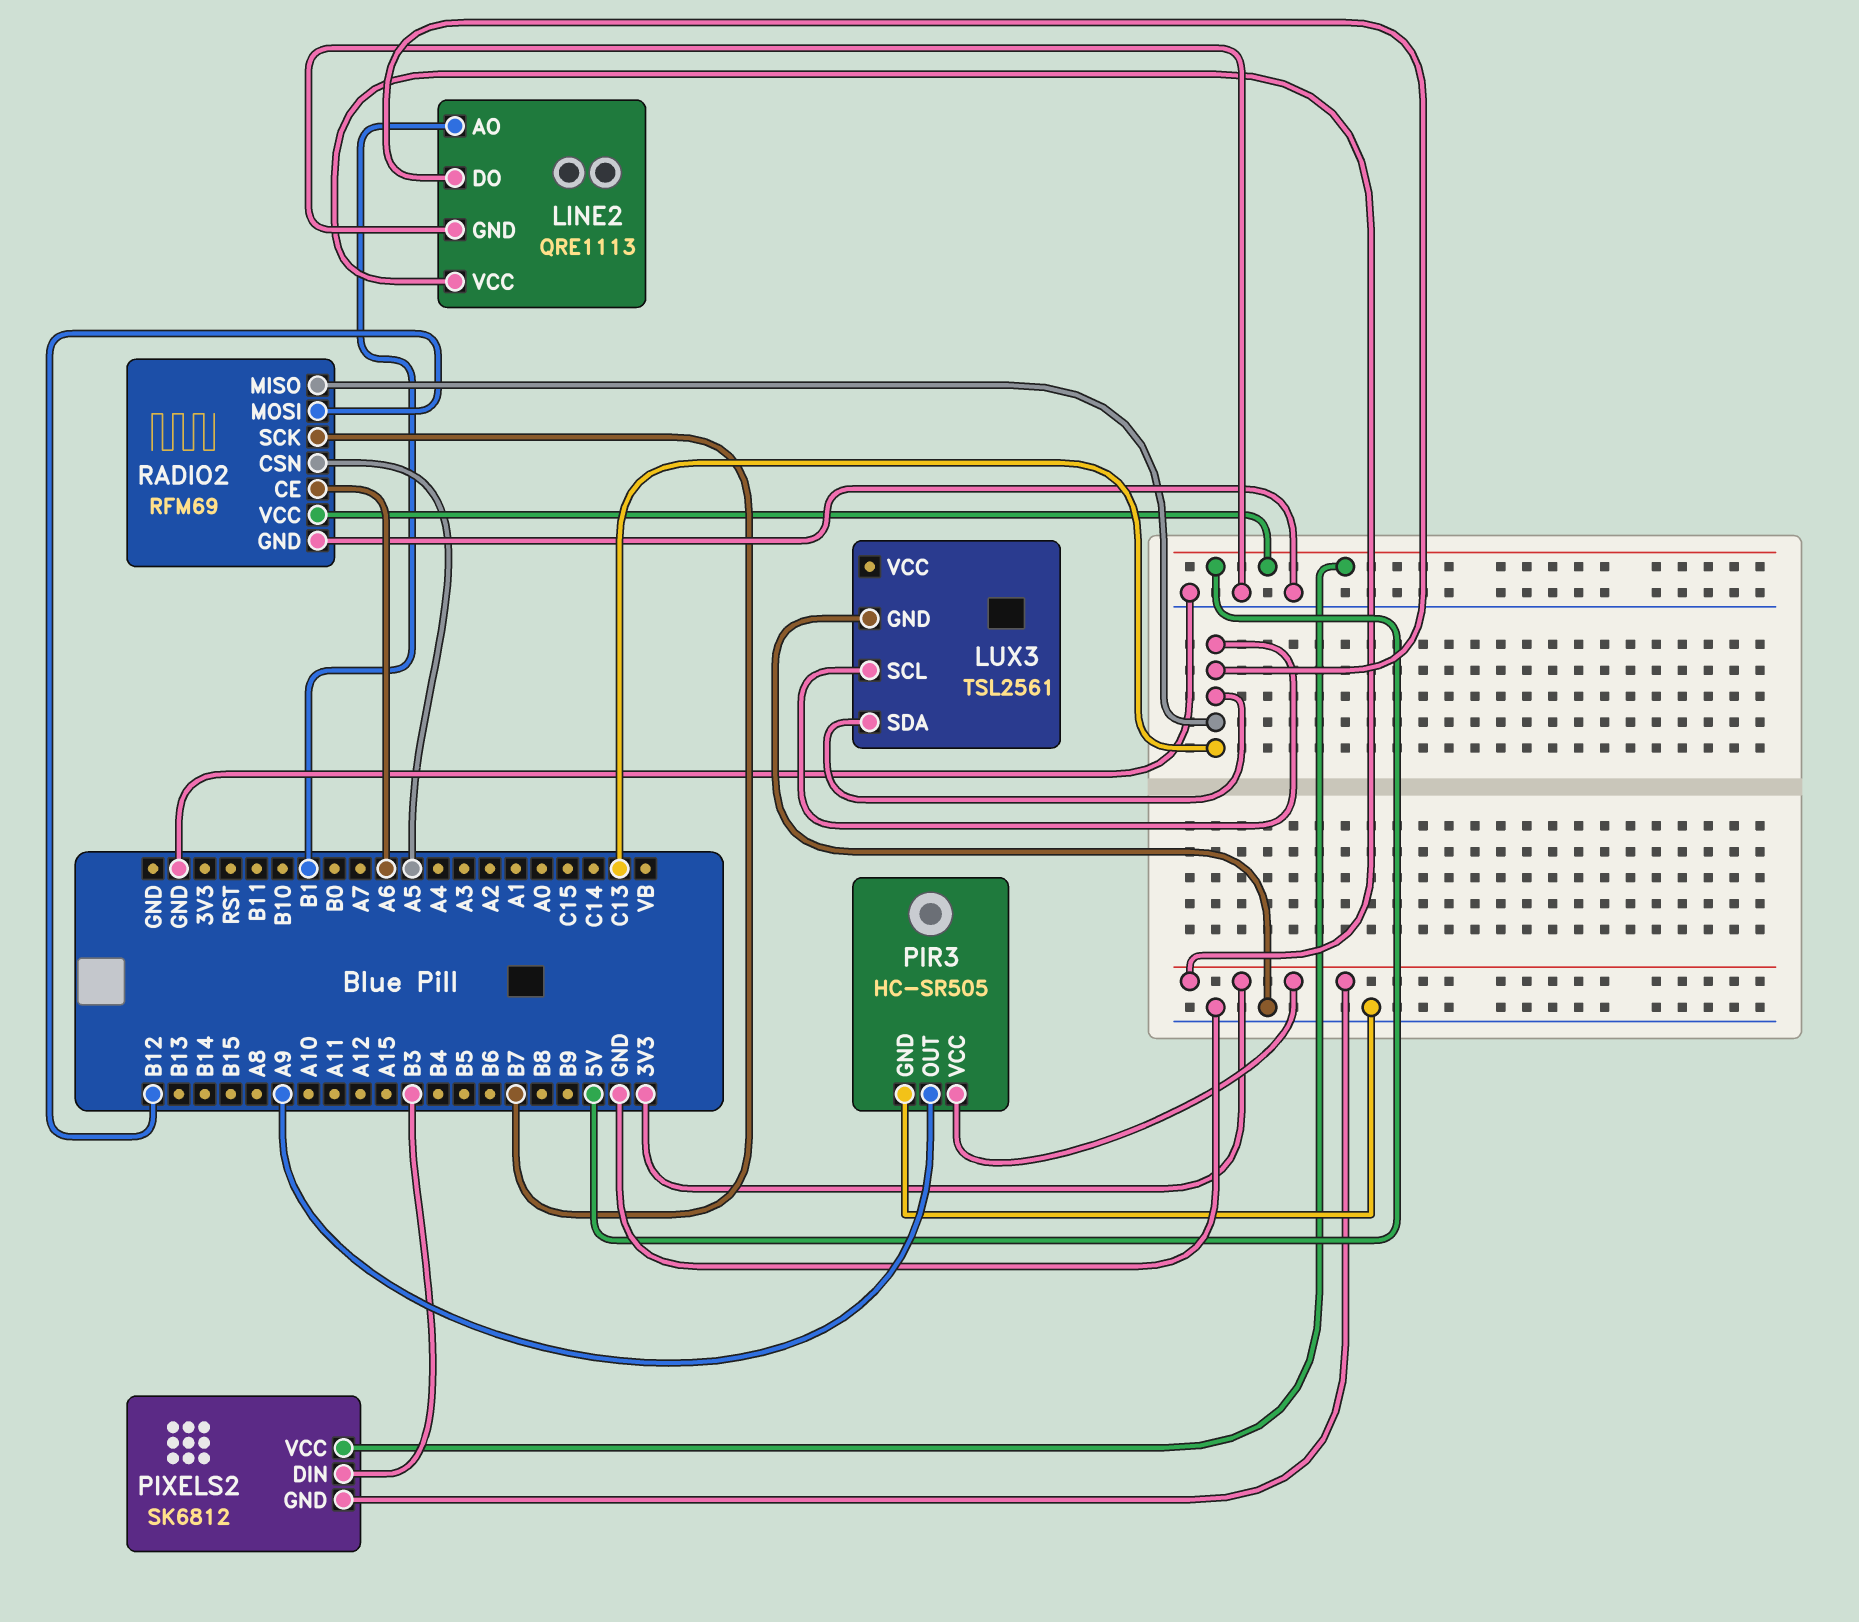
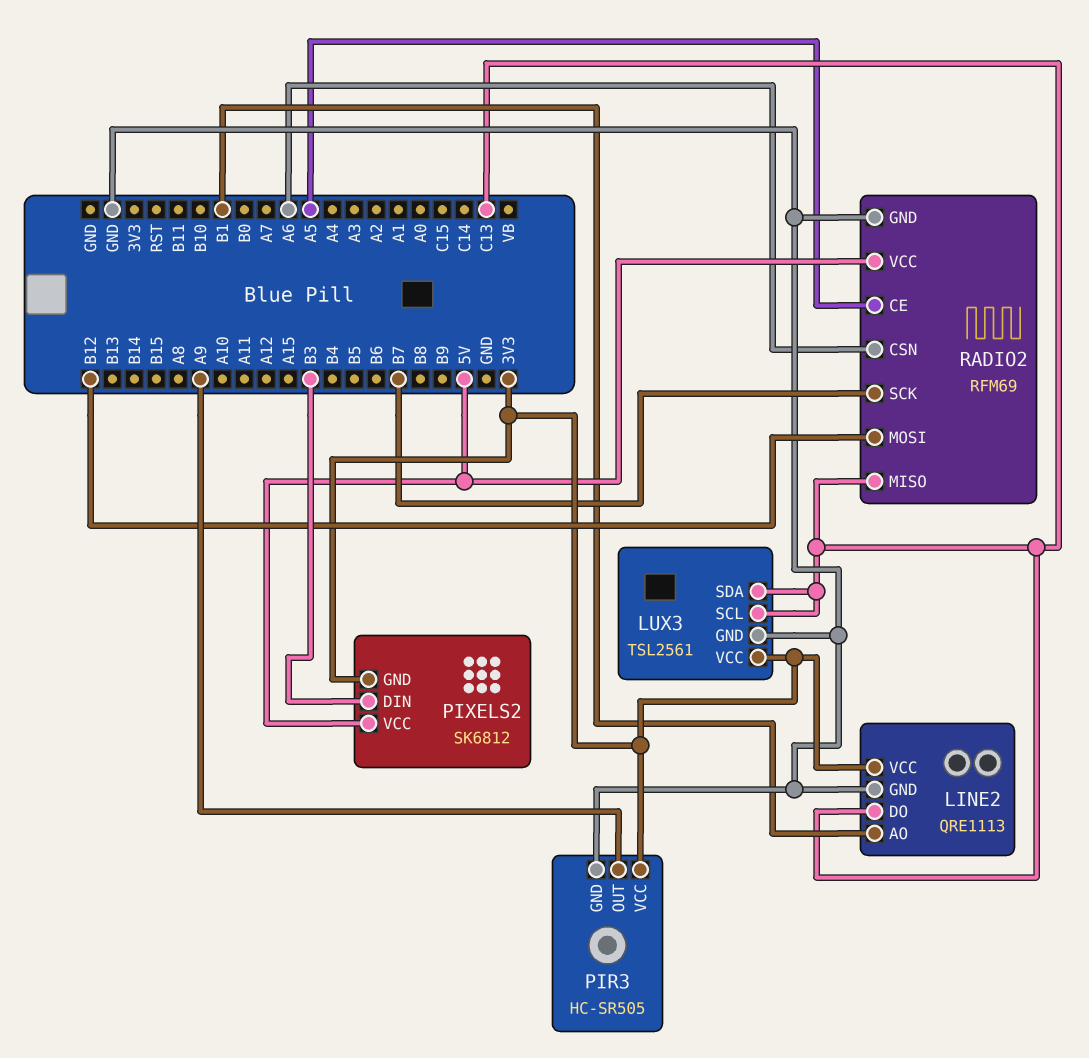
LUX3 pin VCC: none -> 3V3
RADIO2 pin CE: A6 -> A5
RADIO2 pin CSN: A5 -> A6

